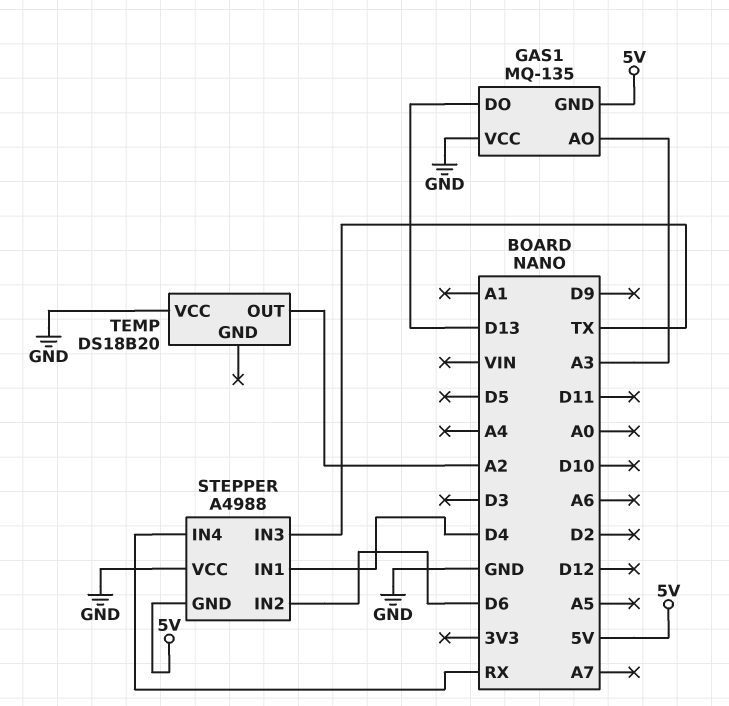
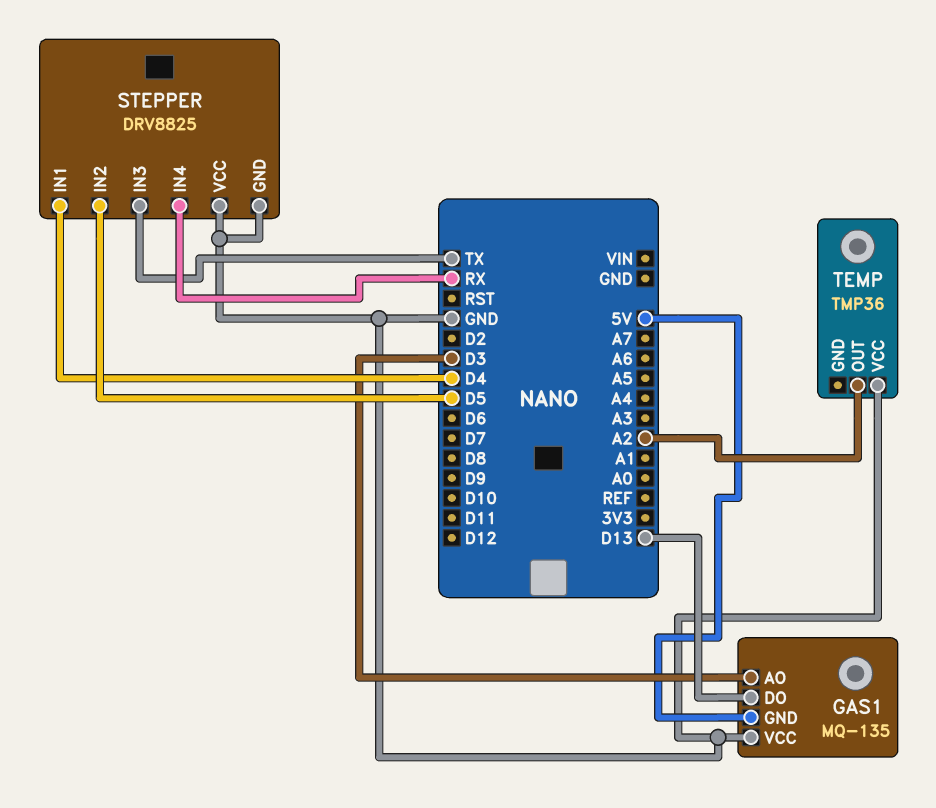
GAS1 pin AO: A3 -> D3
STEPPER: A4988 -> DRV8825
STEPPER pin GND: 5V -> GND
STEPPER pin IN2: D6 -> D5
TEMP: DS18B20 -> TMP36

